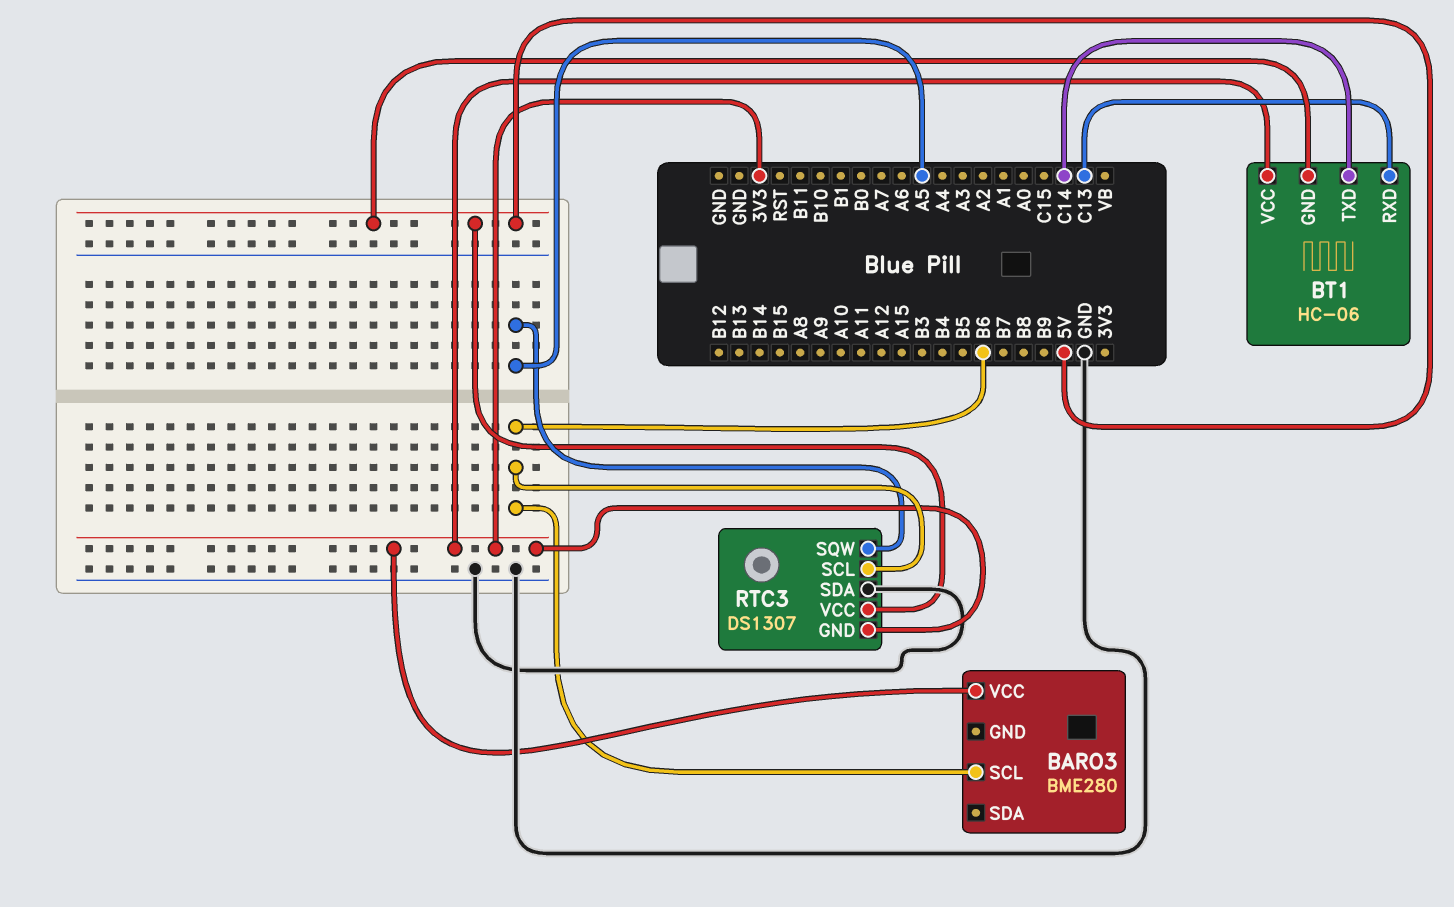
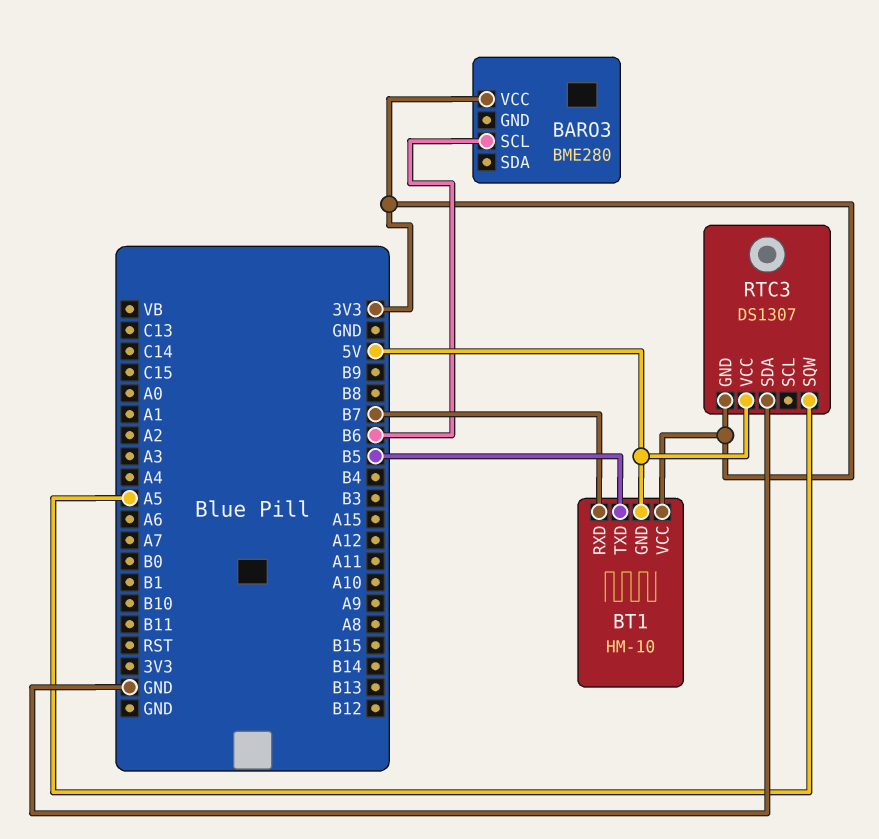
BT1: HC-06 -> HM-10
BT1 pin RXD: C13 -> B7
BT1 pin TXD: C14 -> B5
RTC3 pin SCL: B6 -> none

